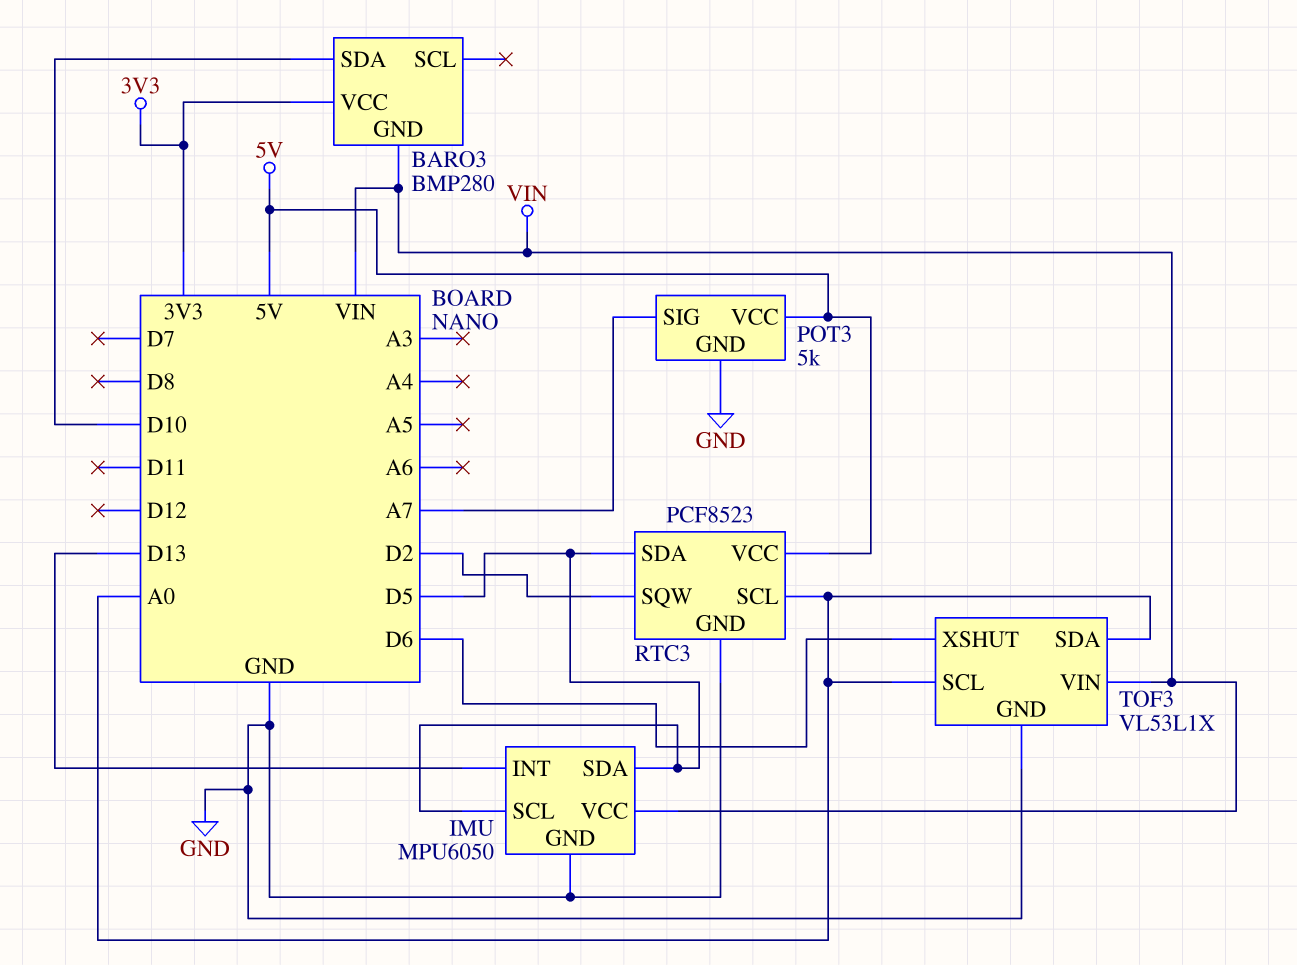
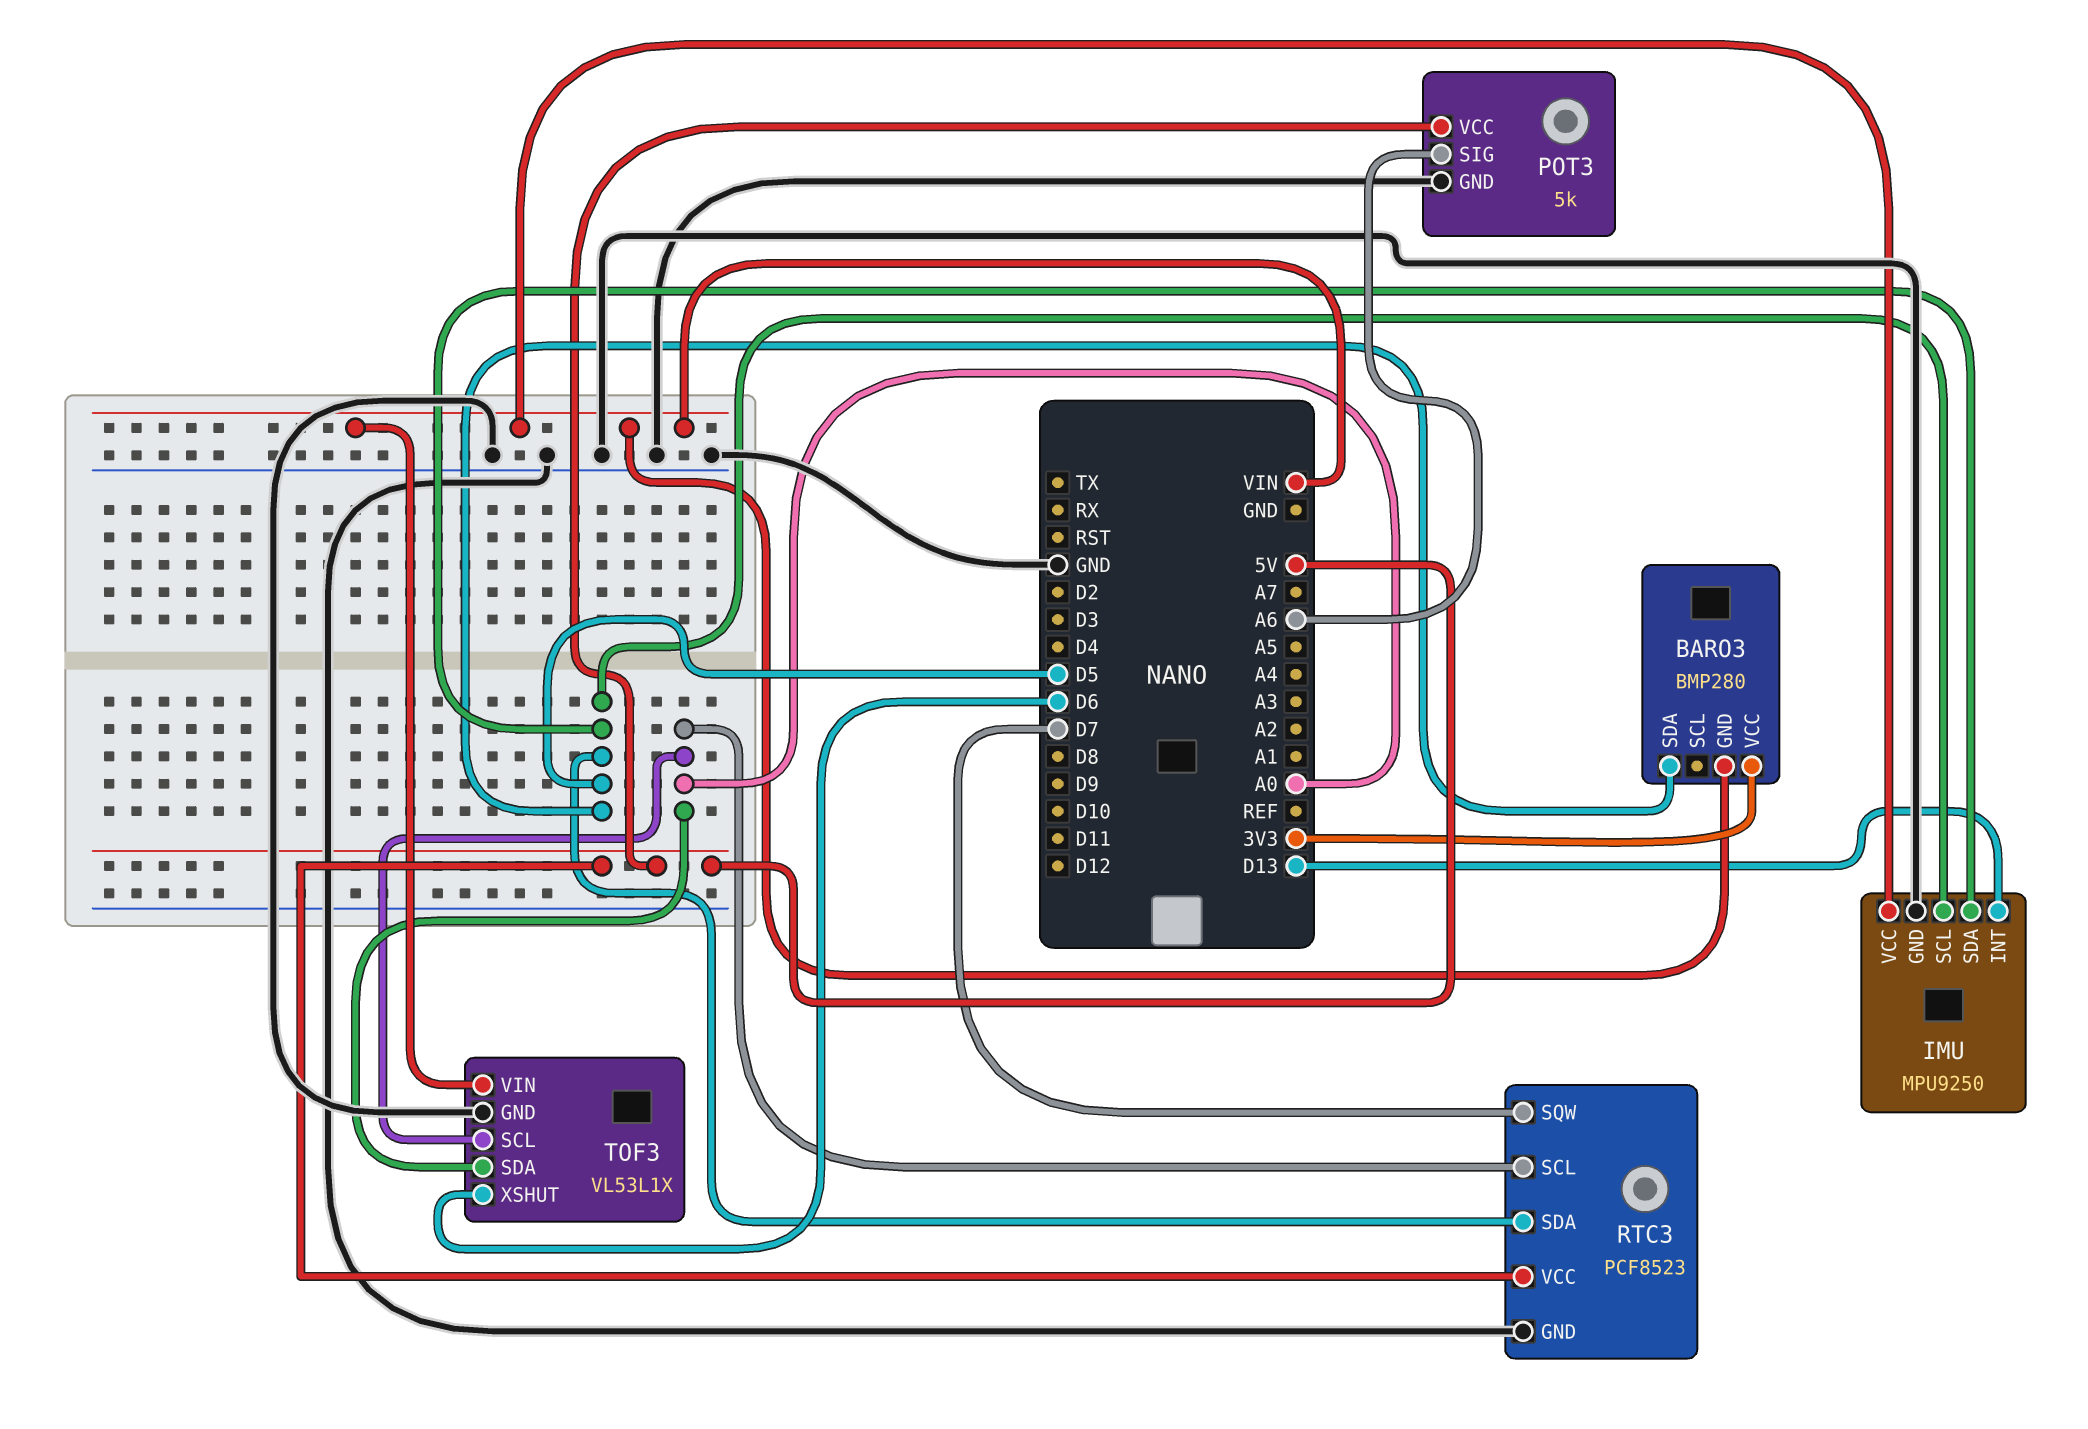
BARO3 pin SDA: D10 -> D5
IMU: MPU6050 -> MPU9250
POT3 pin SIG: A7 -> A6
RTC3 pin SQW: D2 -> D7

